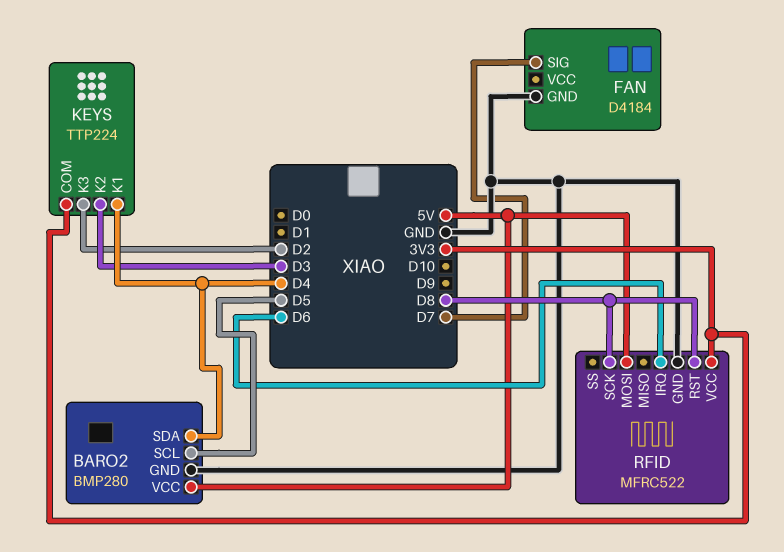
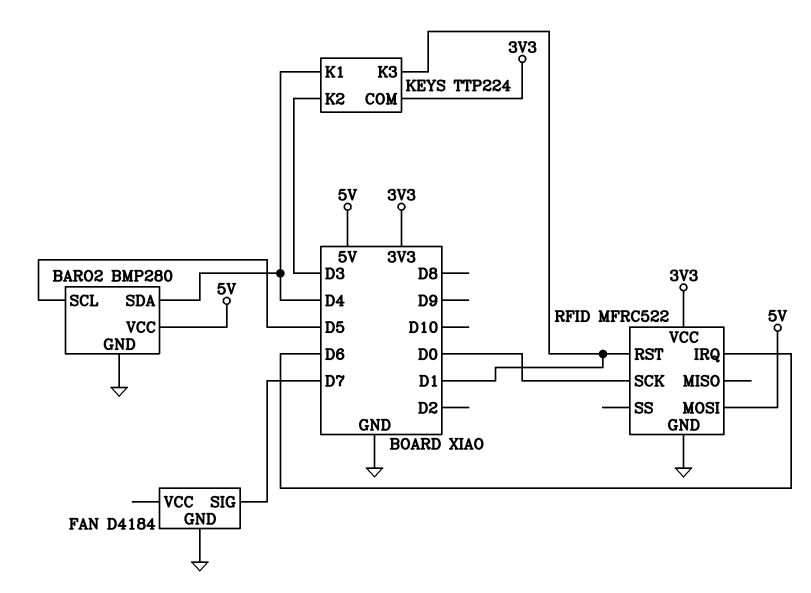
KEYS pin K3: D2 -> D1
RFID pin RST: D8 -> D1
RFID pin SCK: D8 -> D0

